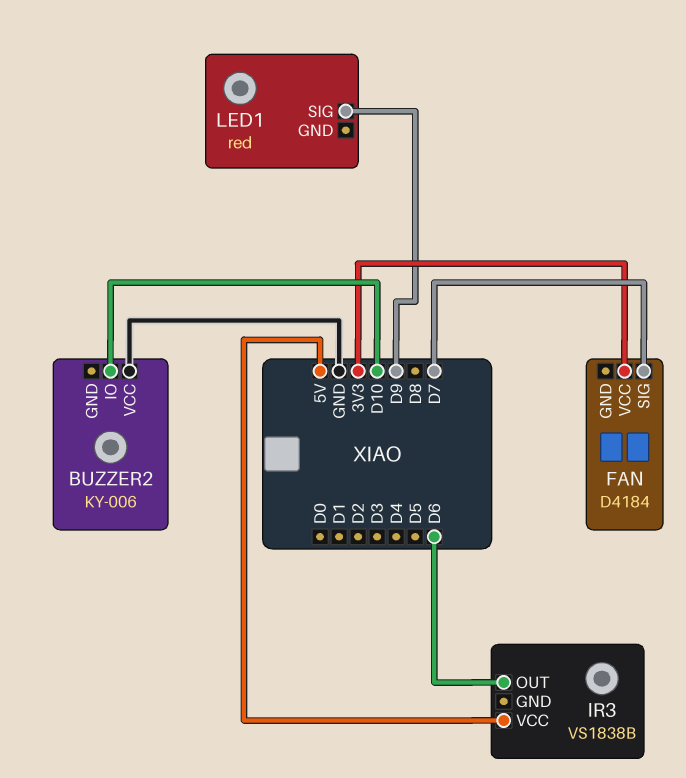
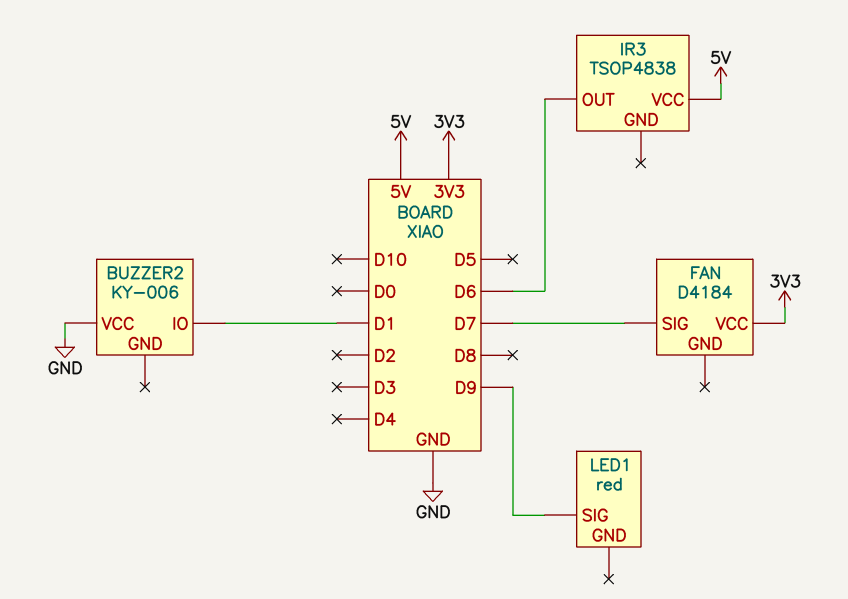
BUZZER2 pin IO: D10 -> D1
IR3: VS1838B -> TSOP4838

